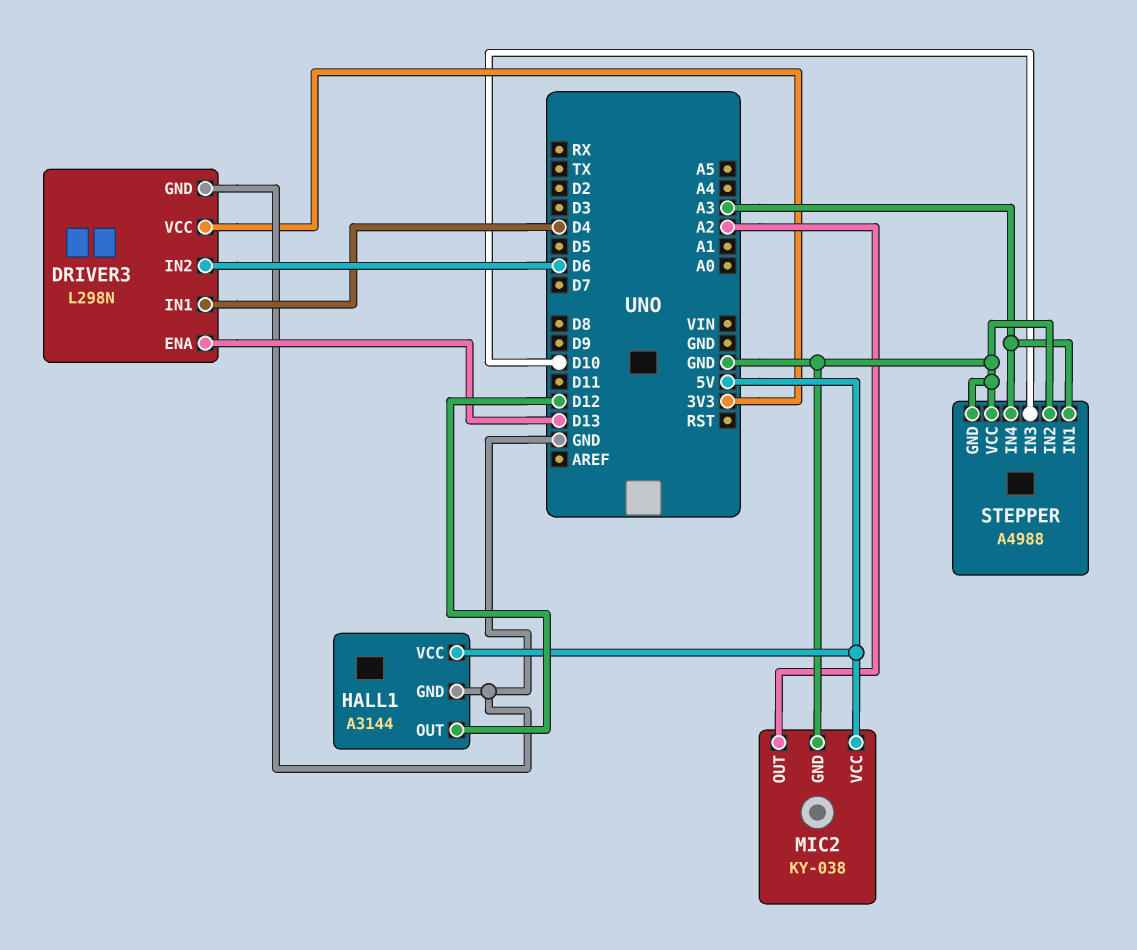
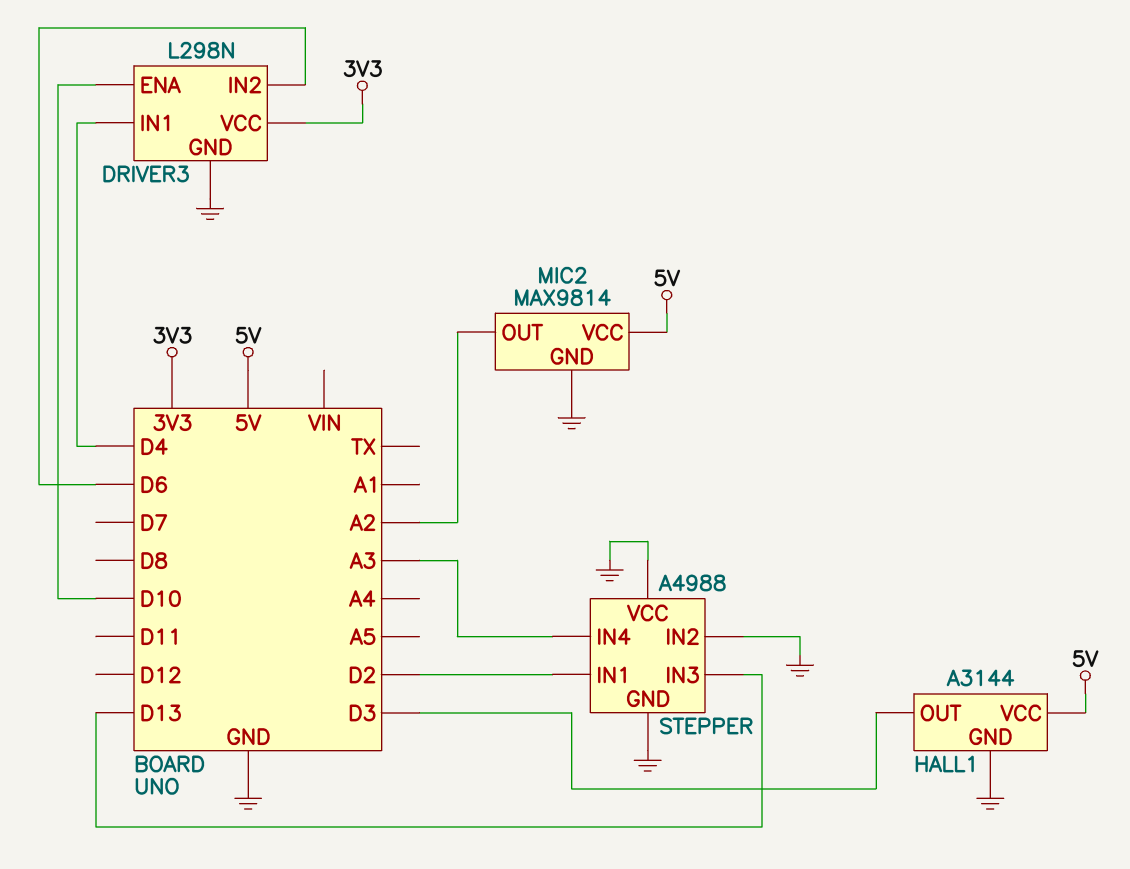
DRIVER3 pin ENA: D13 -> D10
HALL1 pin OUT: D12 -> D3
MIC2: KY-038 -> MAX9814
STEPPER pin IN1: A3 -> D2
STEPPER pin IN3: D10 -> D13

